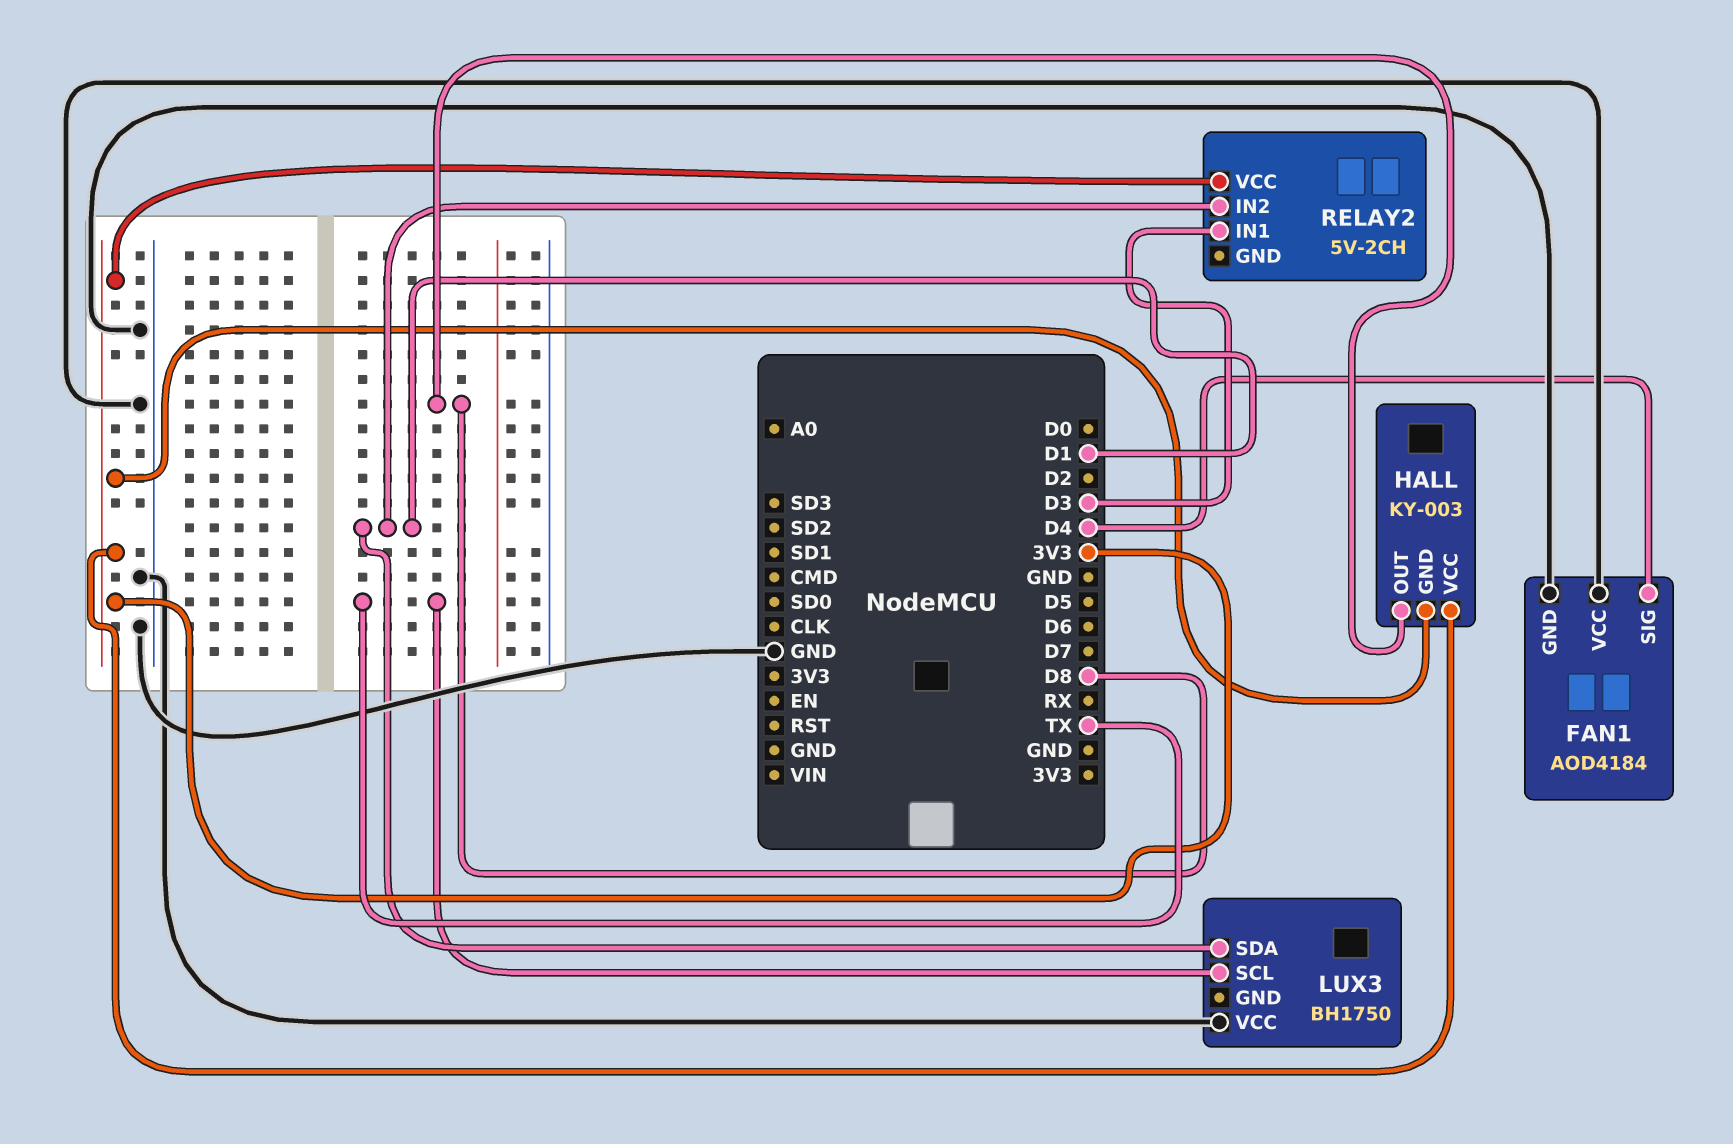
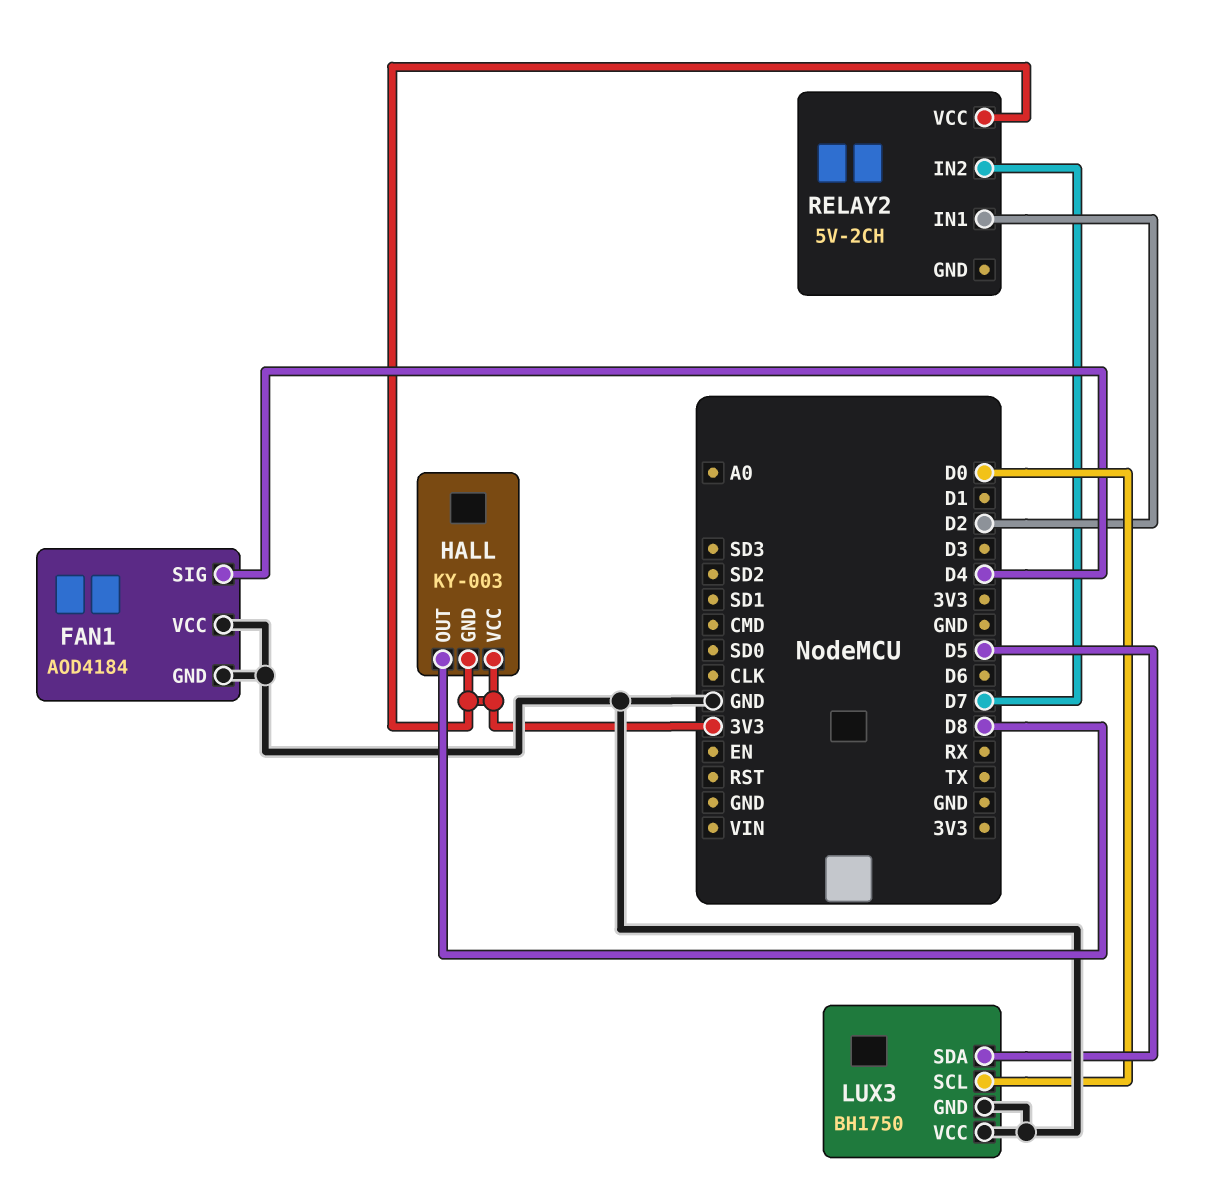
LUX3 pin GND: none -> GND
LUX3 pin SCL: TX -> D0
LUX3 pin SDA: D1 -> D5
RELAY2 pin IN1: D3 -> D2
RELAY2 pin IN2: D1 -> D7

